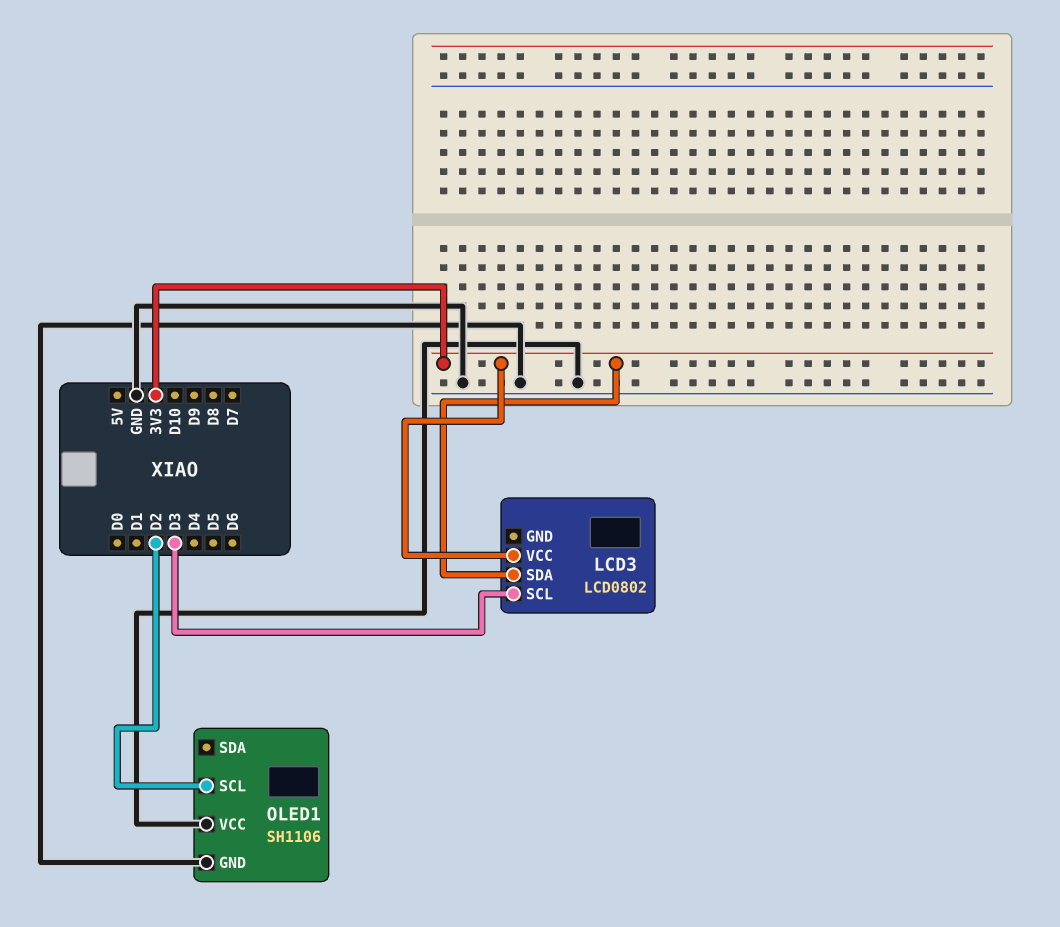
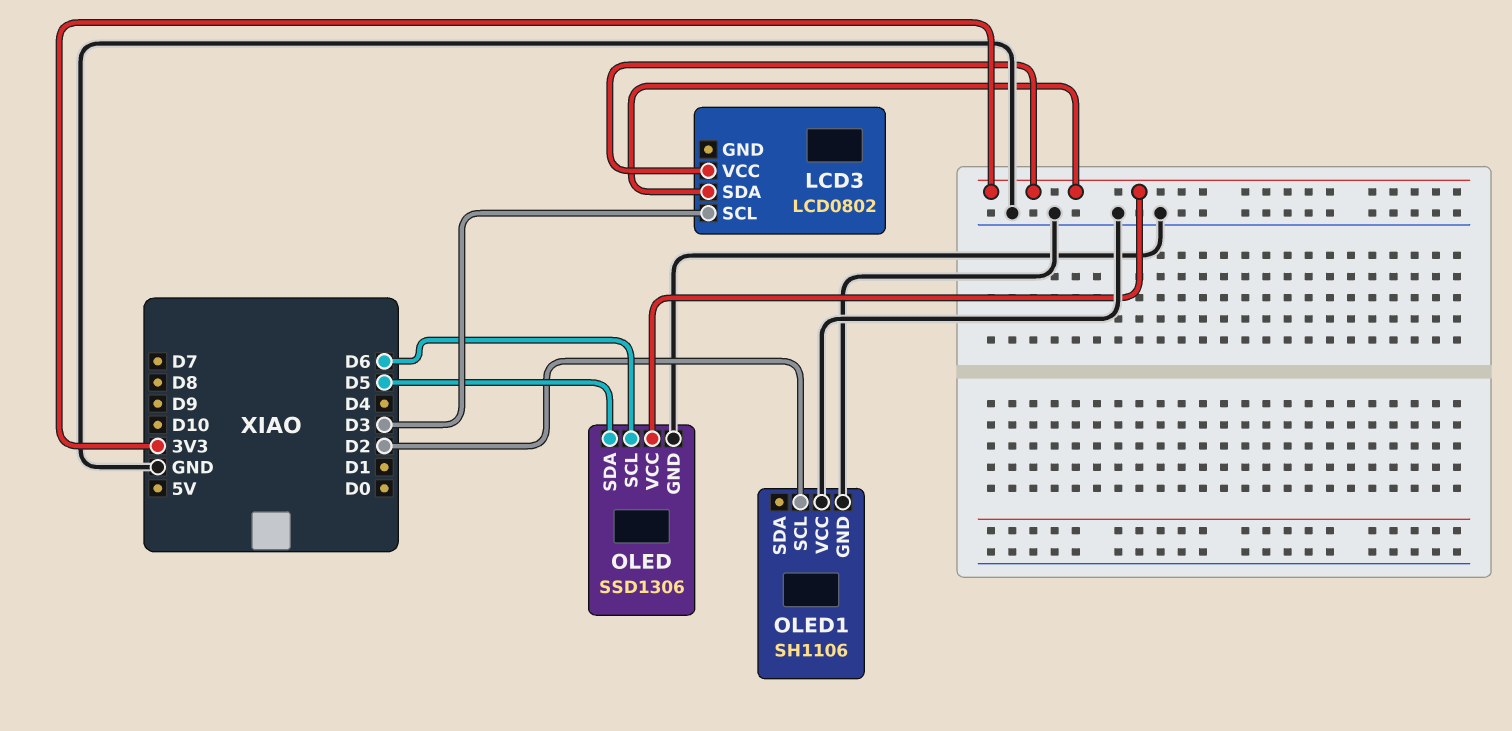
OLED: none -> SSD1306
OLED pin GND: none -> GND
OLED pin SCL: none -> D6
OLED pin SDA: none -> D5
OLED pin VCC: none -> 3V3

